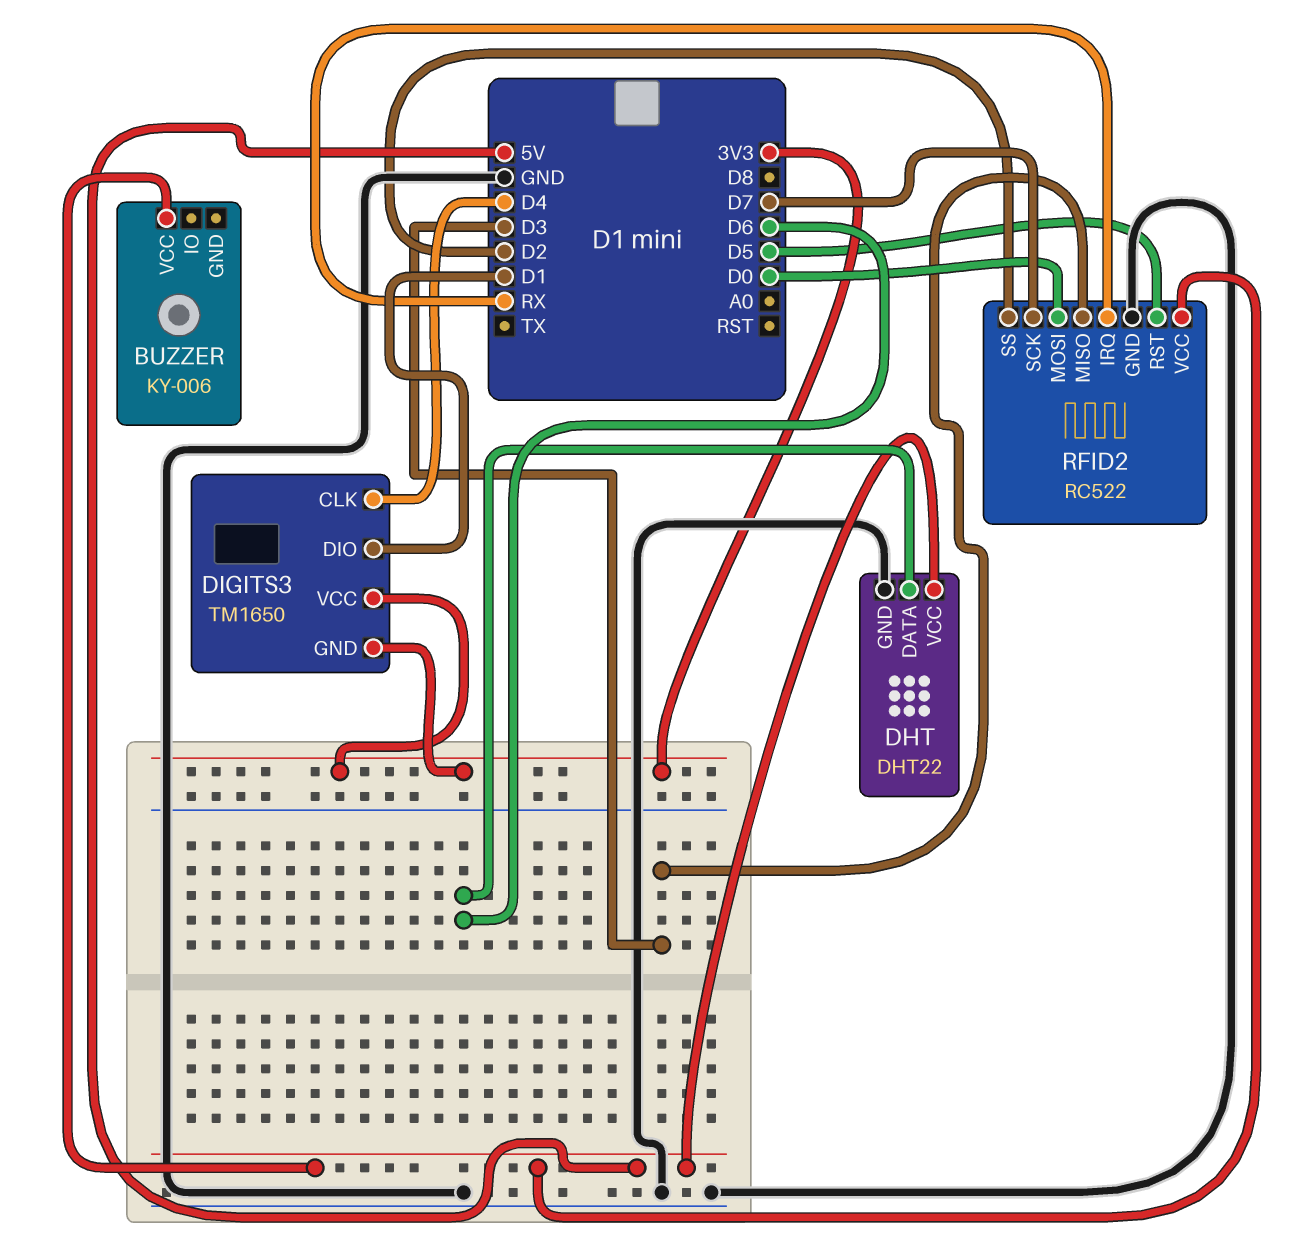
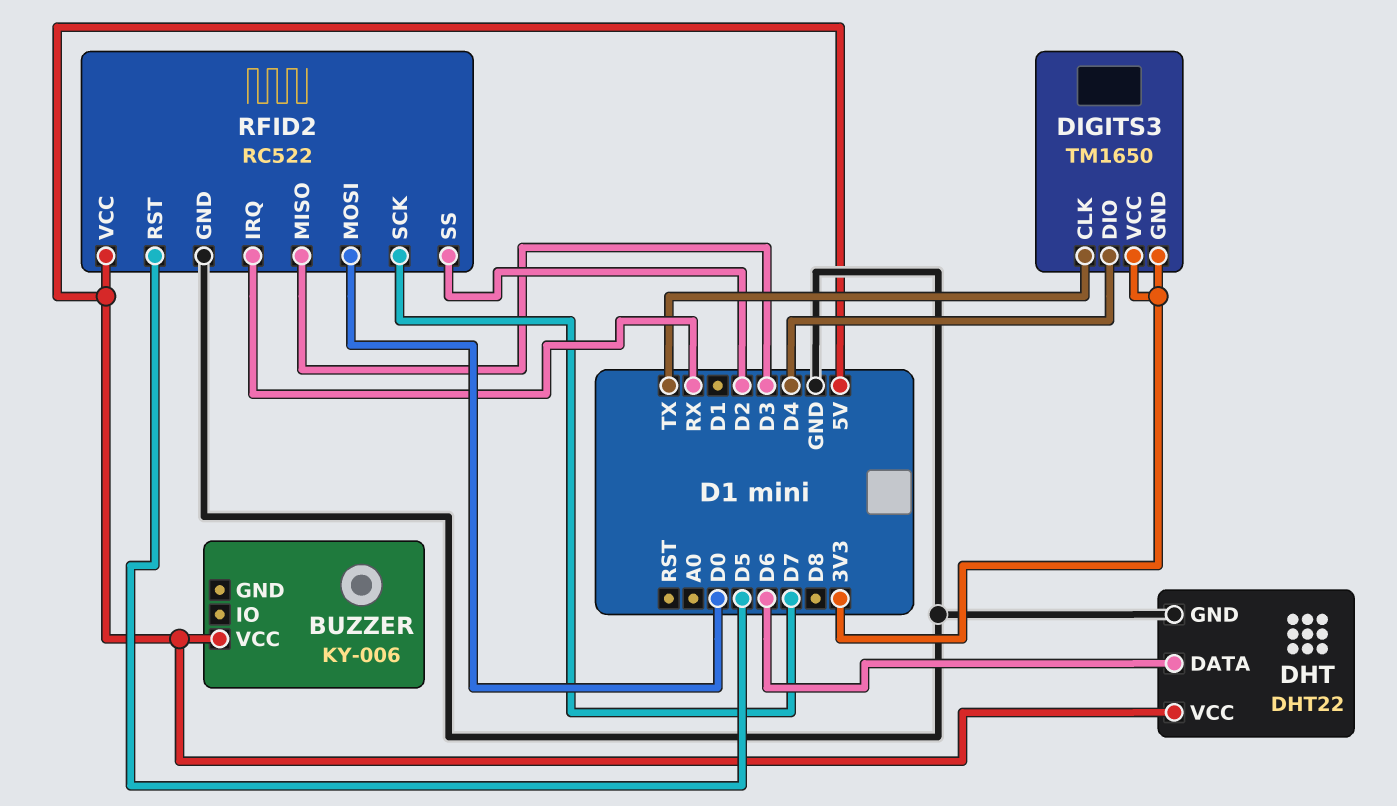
DIGITS3 pin CLK: D4 -> TX
DIGITS3 pin DIO: D1 -> D4

